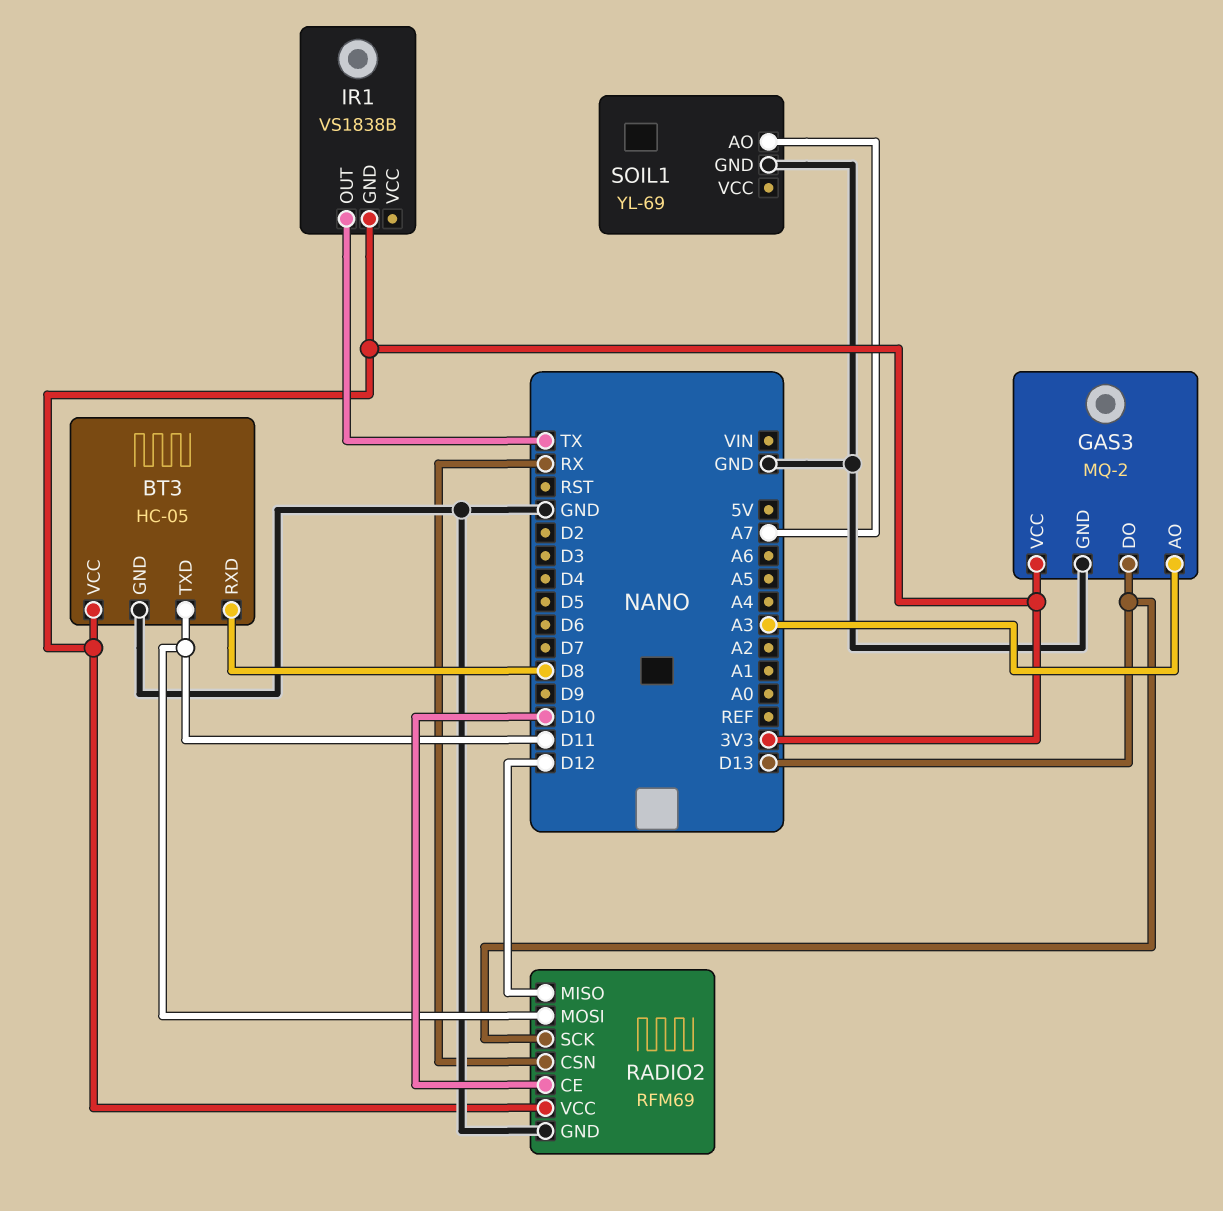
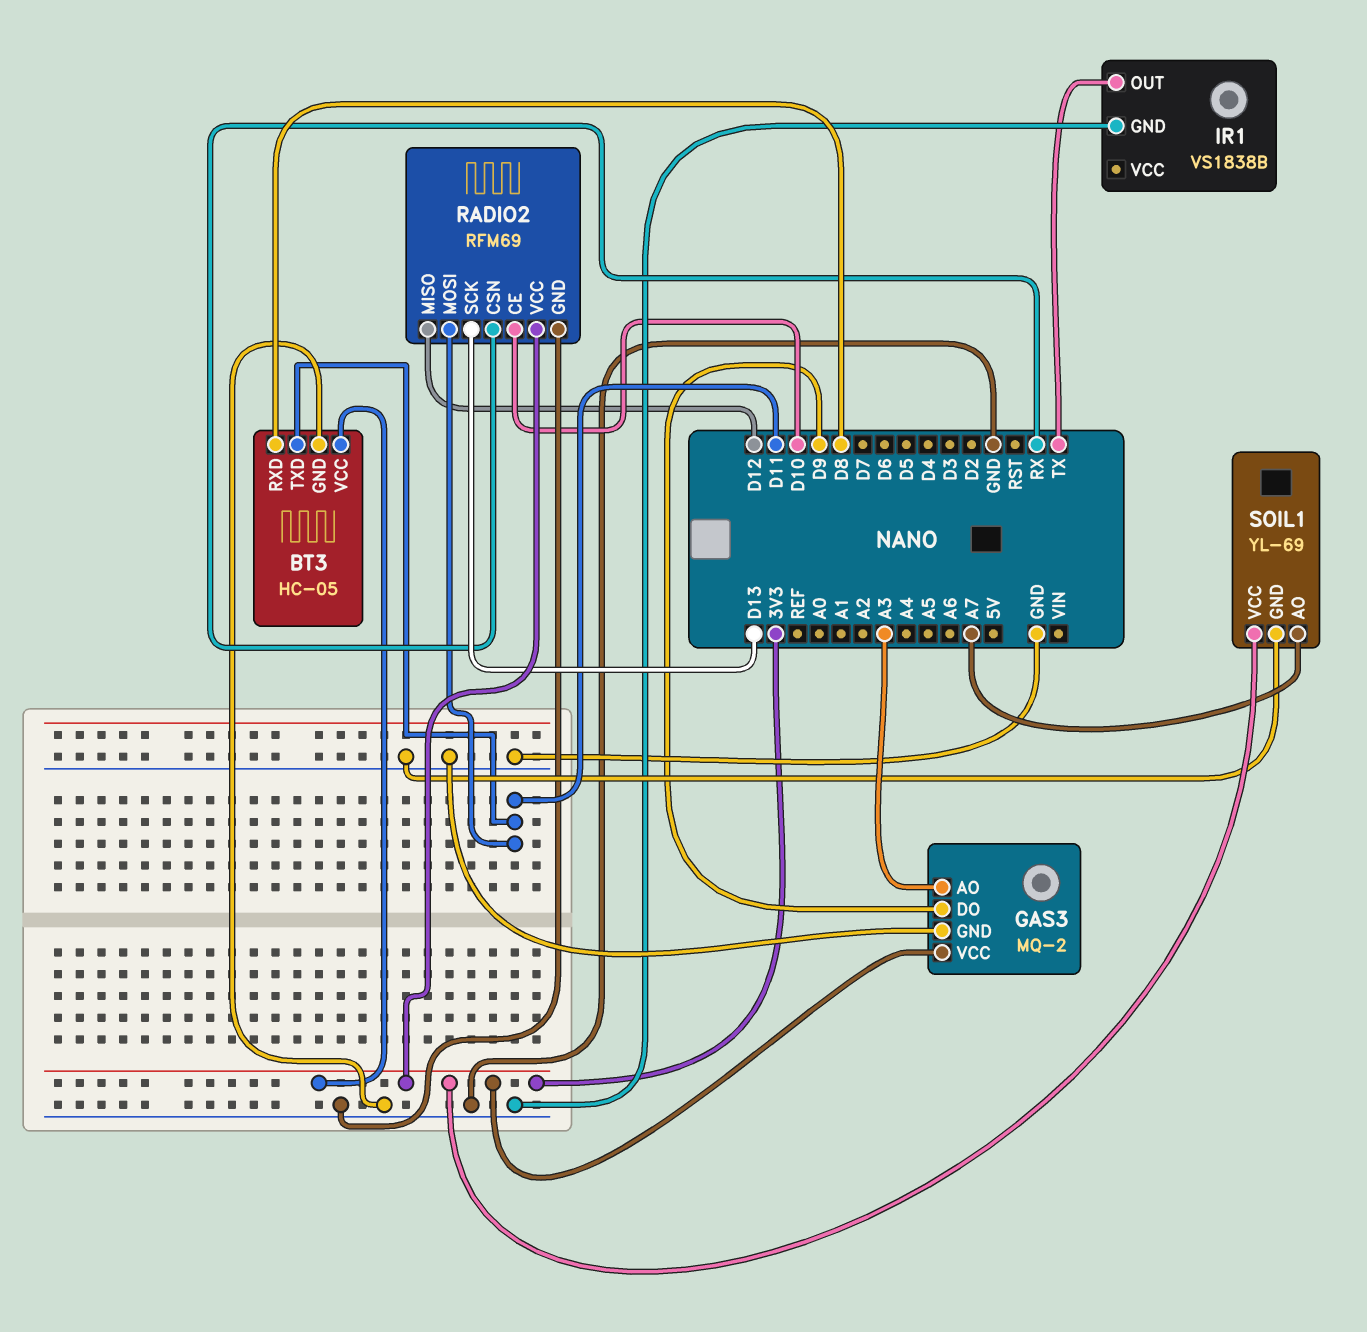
GAS3 pin DO: D13 -> D9
IR1 pin GND: 3V3 -> GND
SOIL1 pin VCC: none -> 3V3

